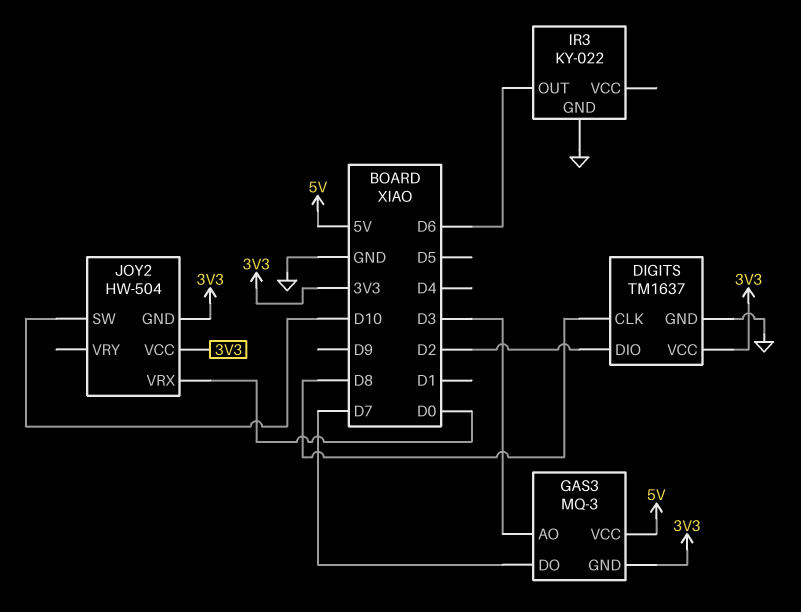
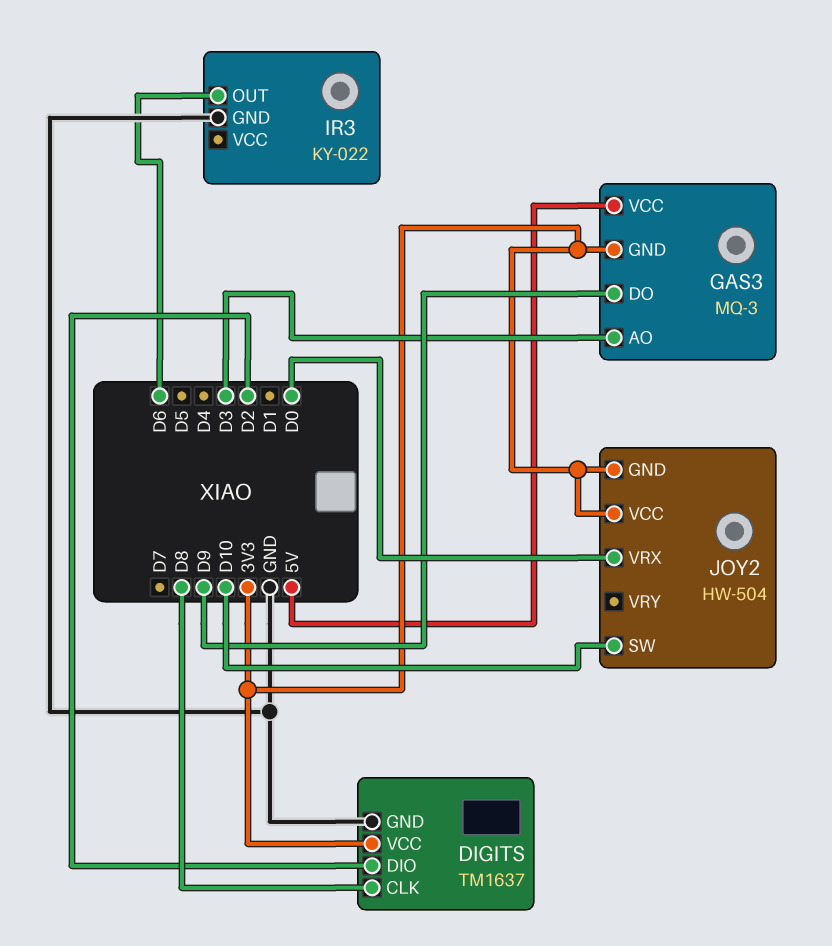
GAS3 pin DO: D7 -> D9

